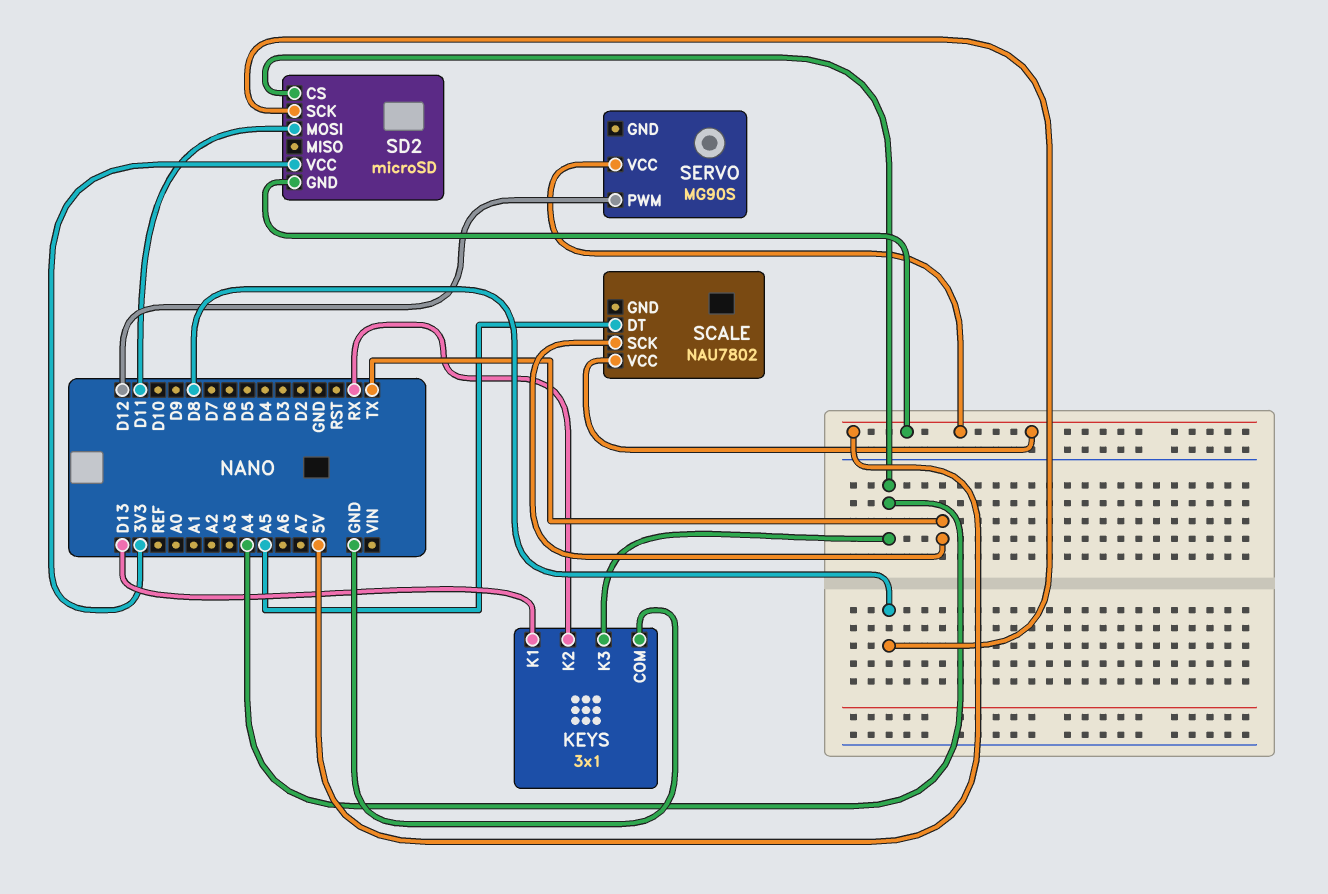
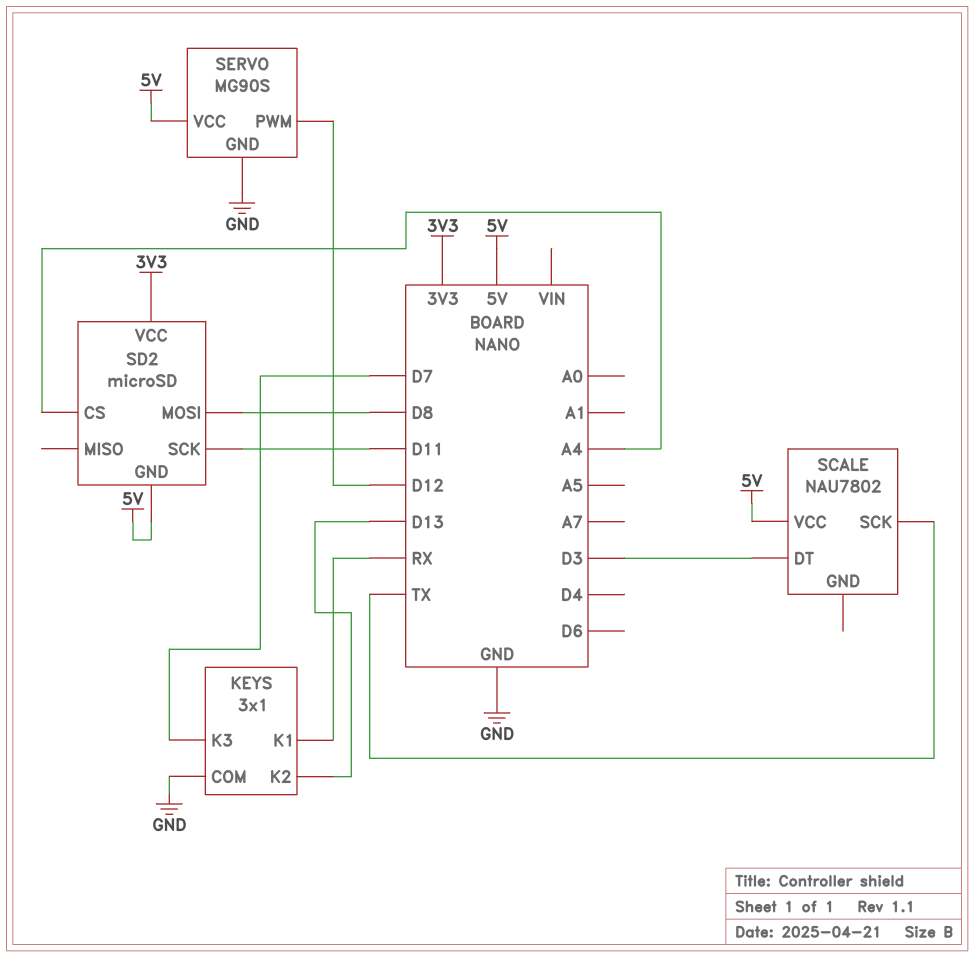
KEYS pin K1: D13 -> RX
KEYS pin K2: RX -> D13
KEYS pin K3: A4 -> D7
SCALE pin DT: A5 -> D3
SD2 pin MOSI: D11 -> D8
SD2 pin SCK: D8 -> D11
SERVO pin GND: none -> GND

